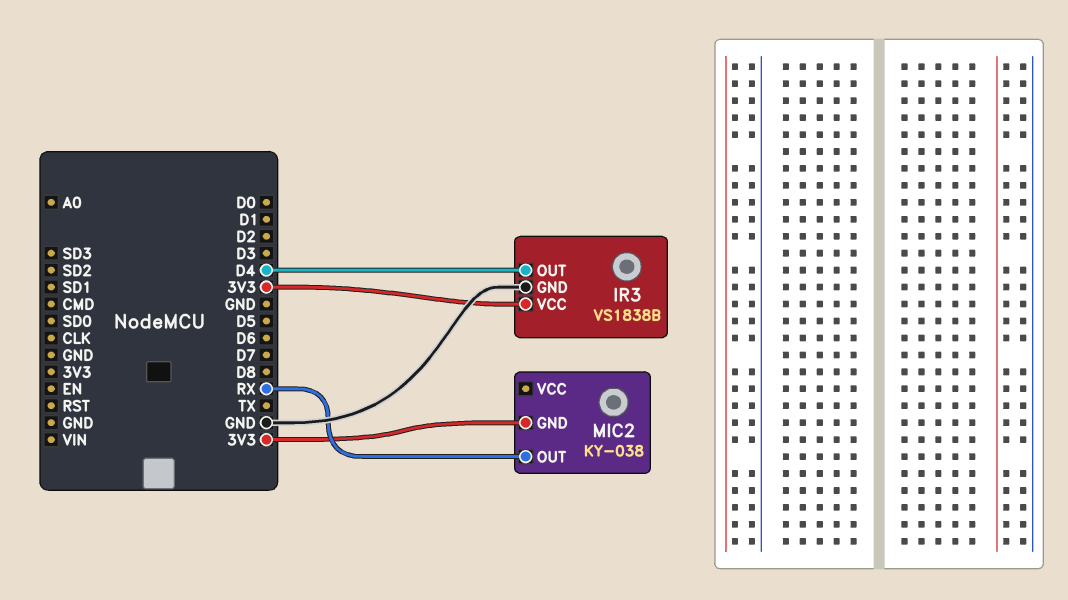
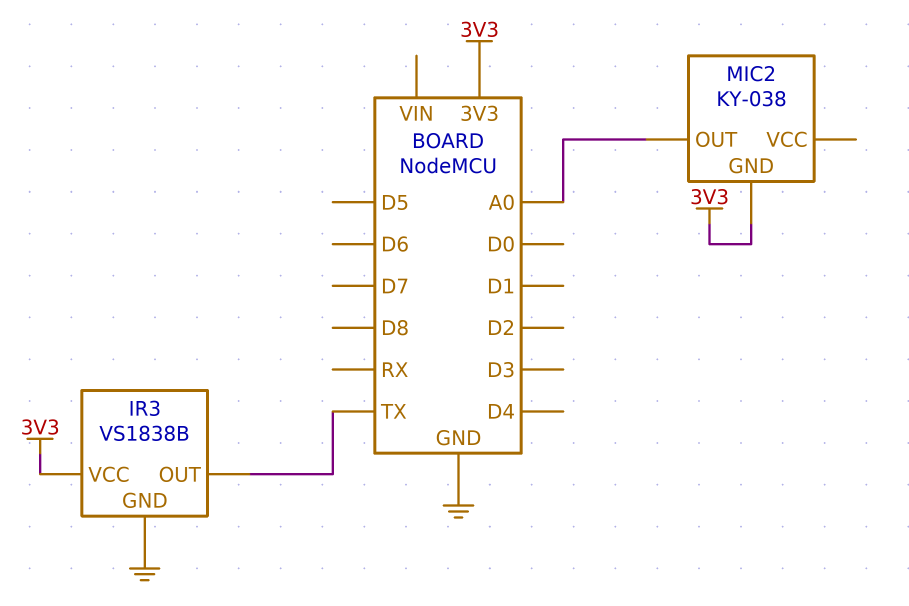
IR3 pin OUT: D4 -> TX
MIC2 pin OUT: RX -> A0

